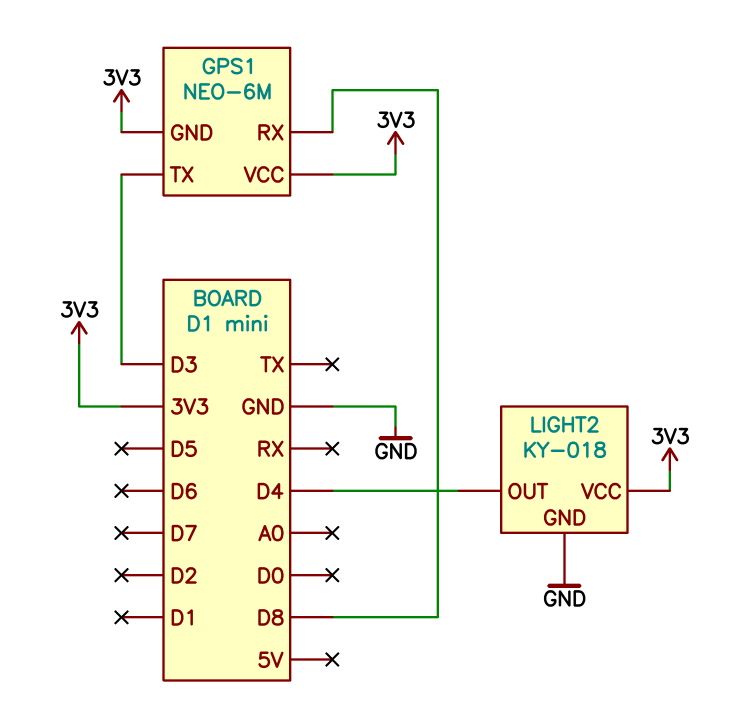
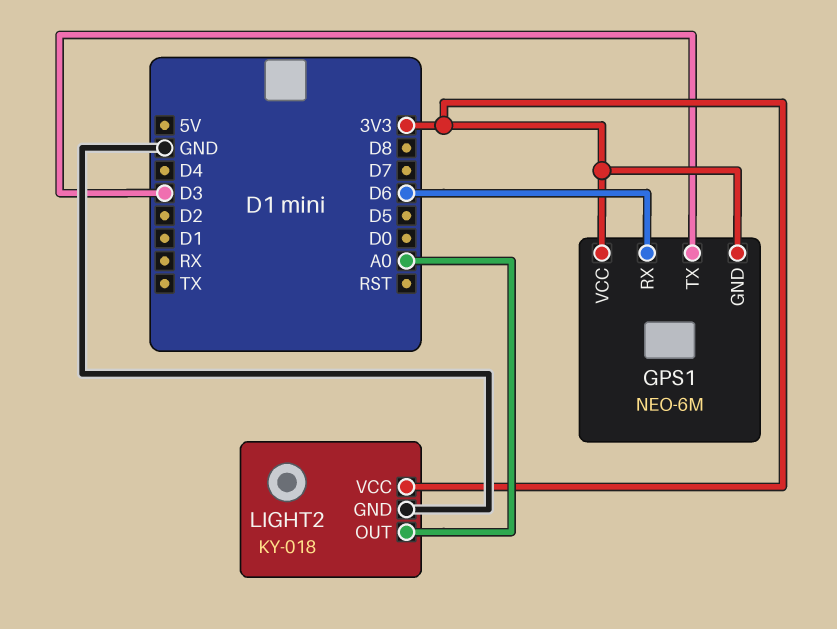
GPS1 pin RX: D8 -> D6
LIGHT2 pin OUT: D4 -> A0

